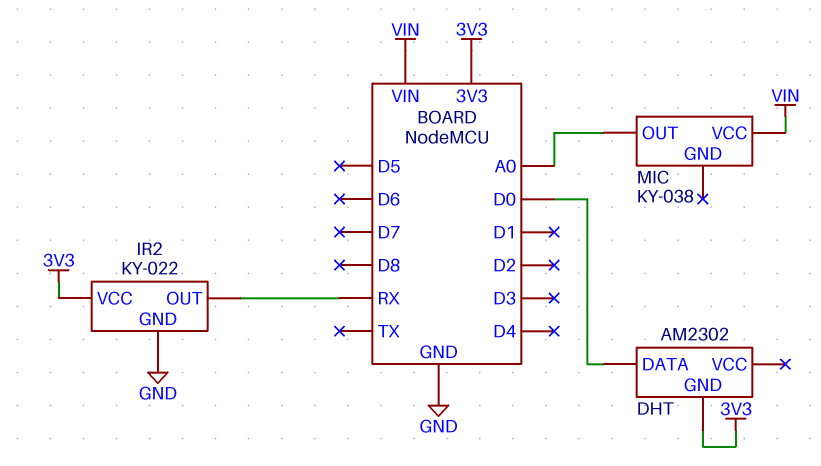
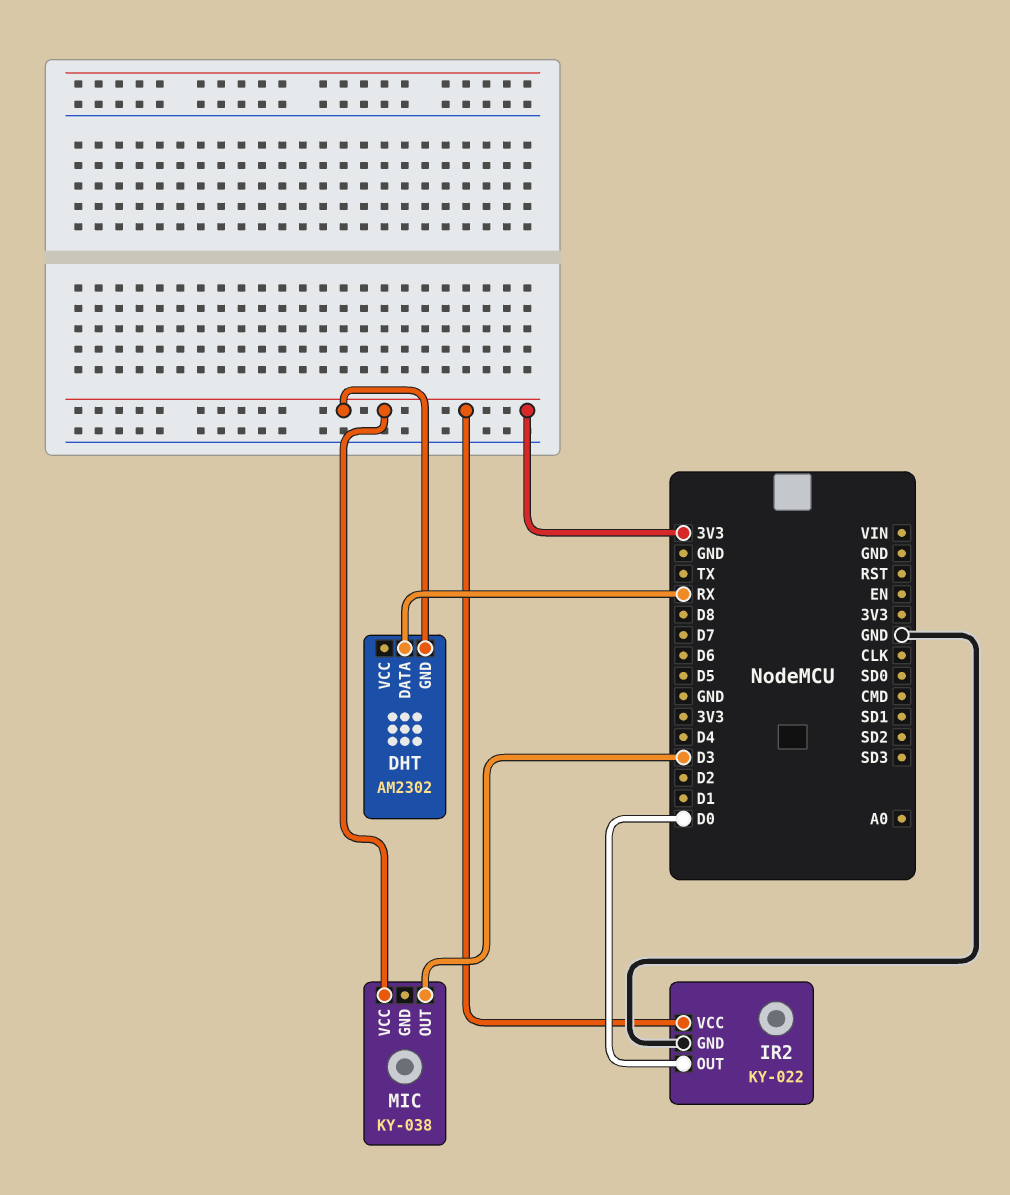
DHT pin DATA: D0 -> RX
IR2 pin OUT: RX -> D0
MIC pin OUT: A0 -> D3
MIC pin VCC: VIN -> 3V3

